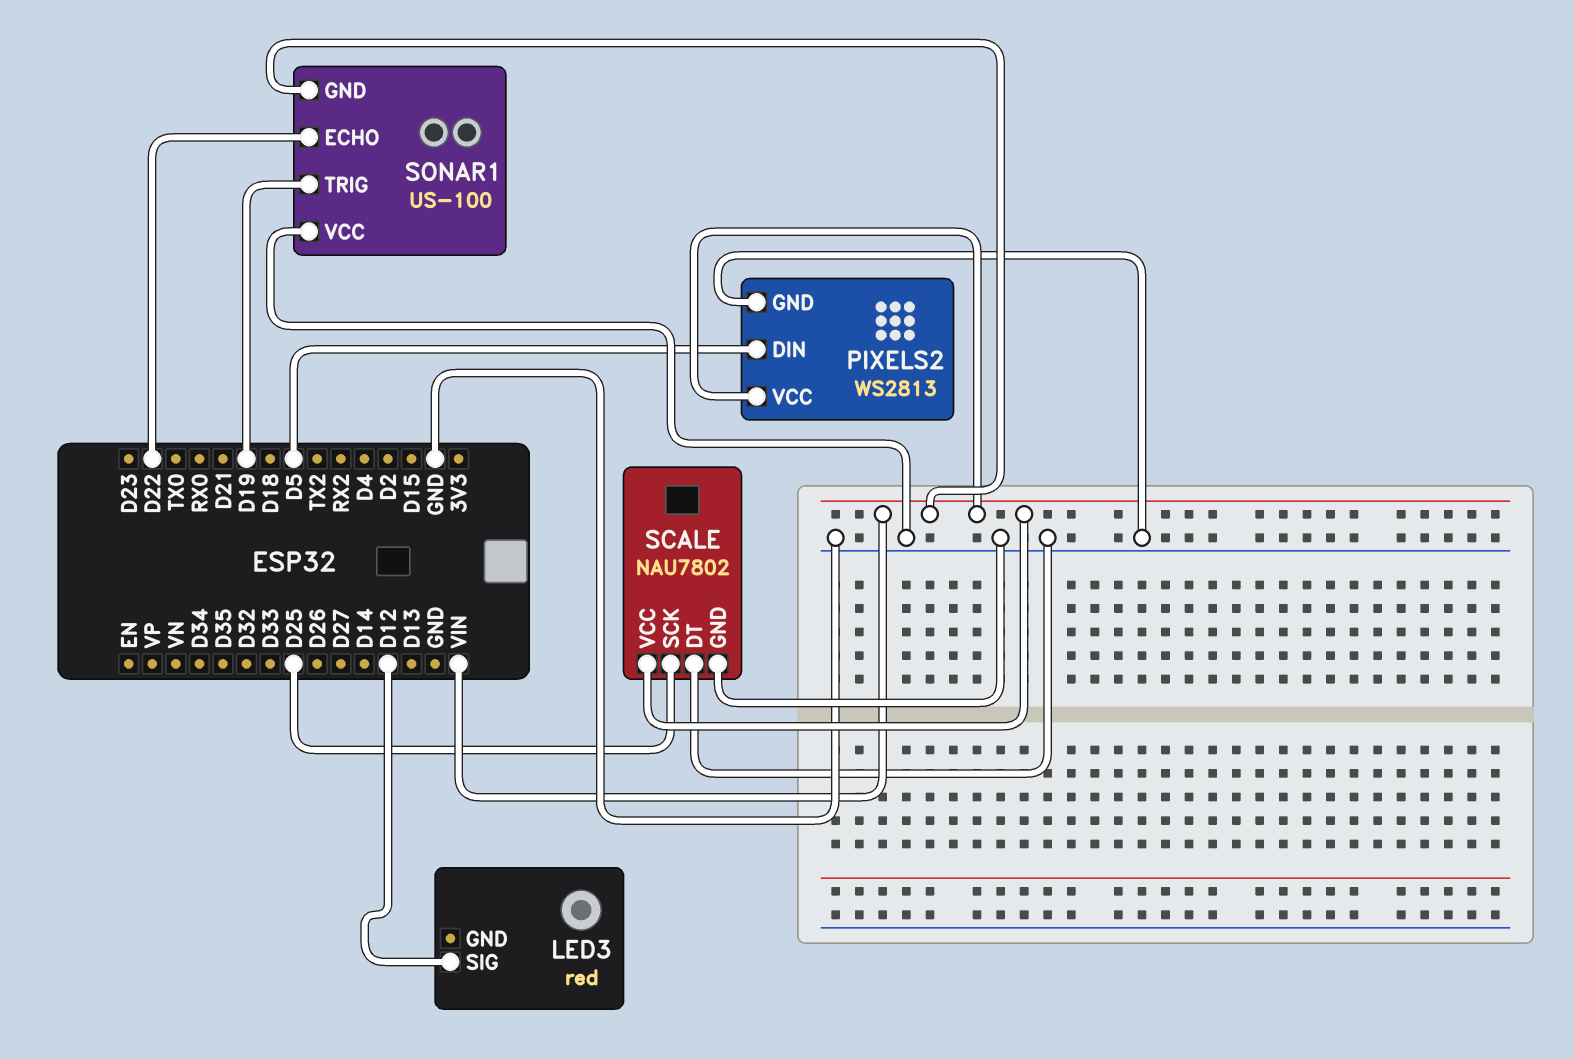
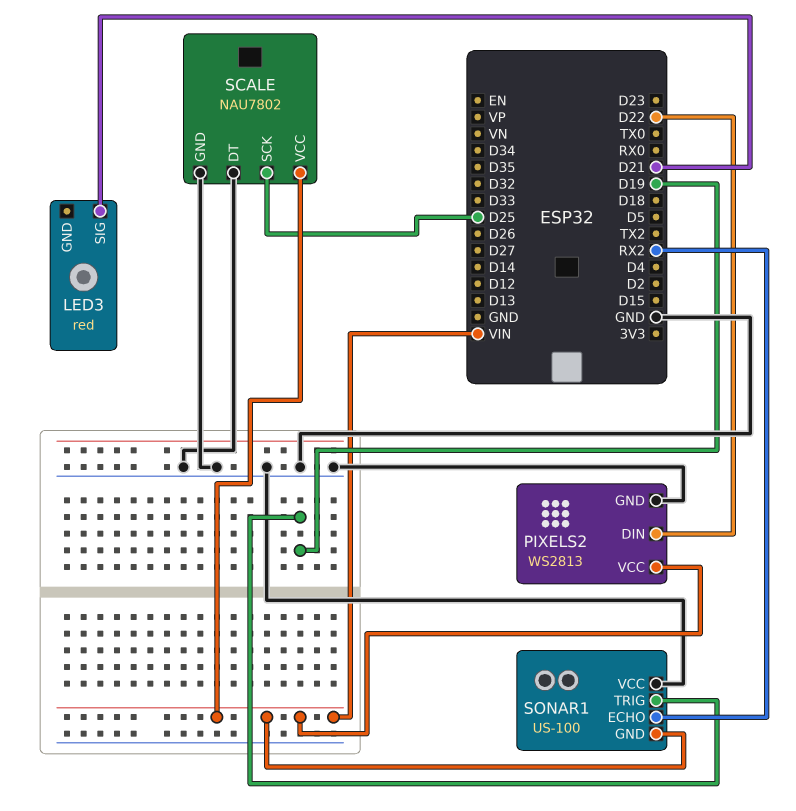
LED3 pin SIG: D12 -> D21
PIXELS2 pin DIN: D5 -> D22
SONAR1 pin ECHO: D22 -> RX2

